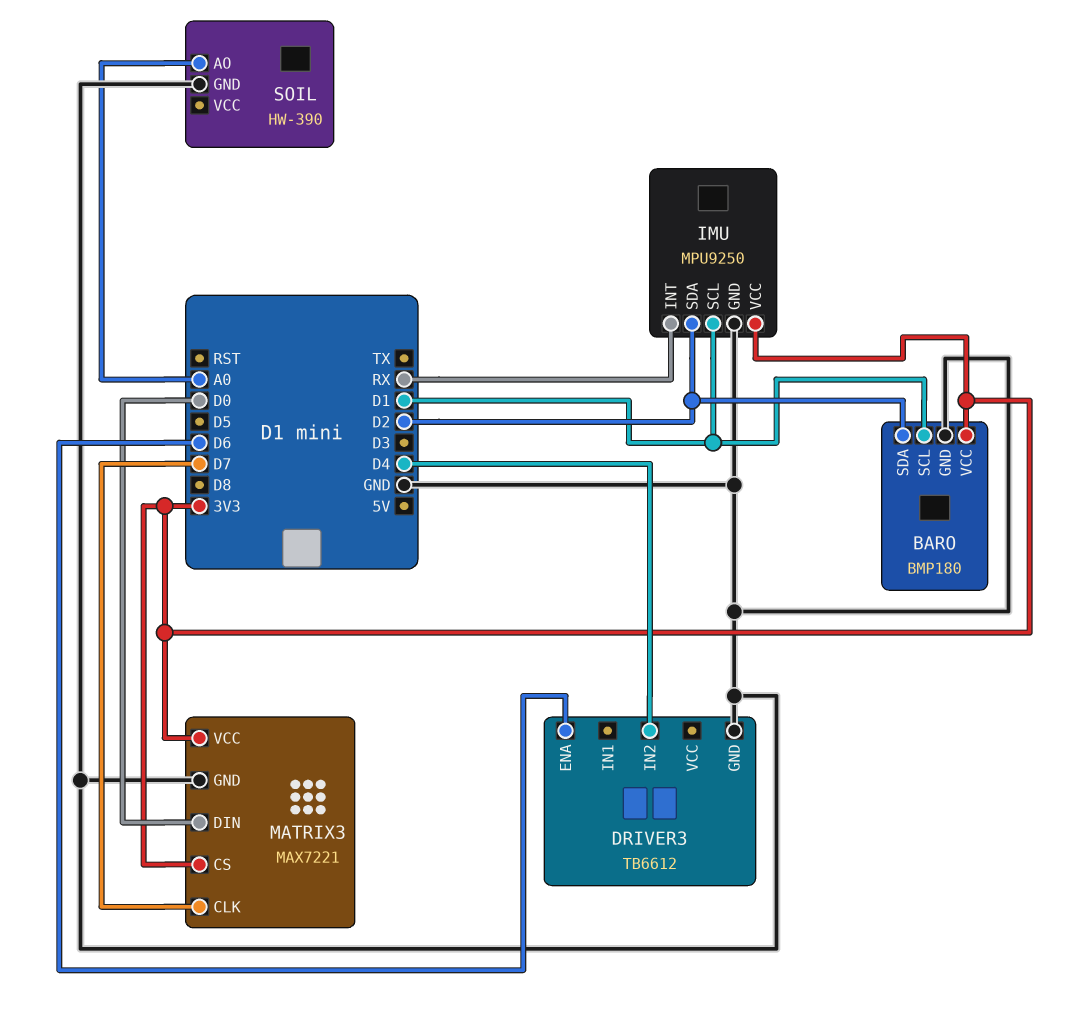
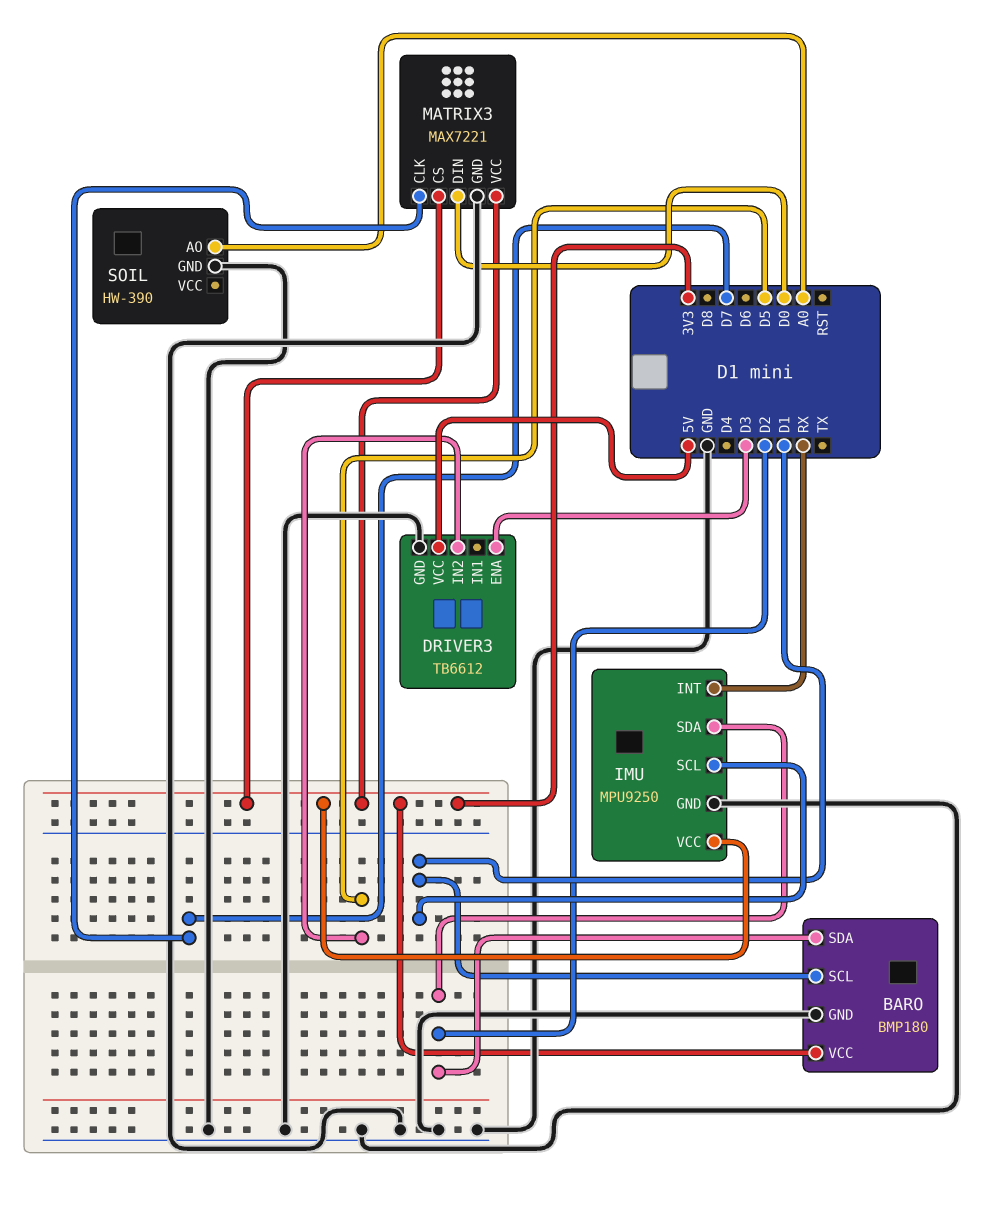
DRIVER3 pin ENA: D6 -> D3
DRIVER3 pin IN2: D4 -> D5
DRIVER3 pin VCC: none -> 5V

